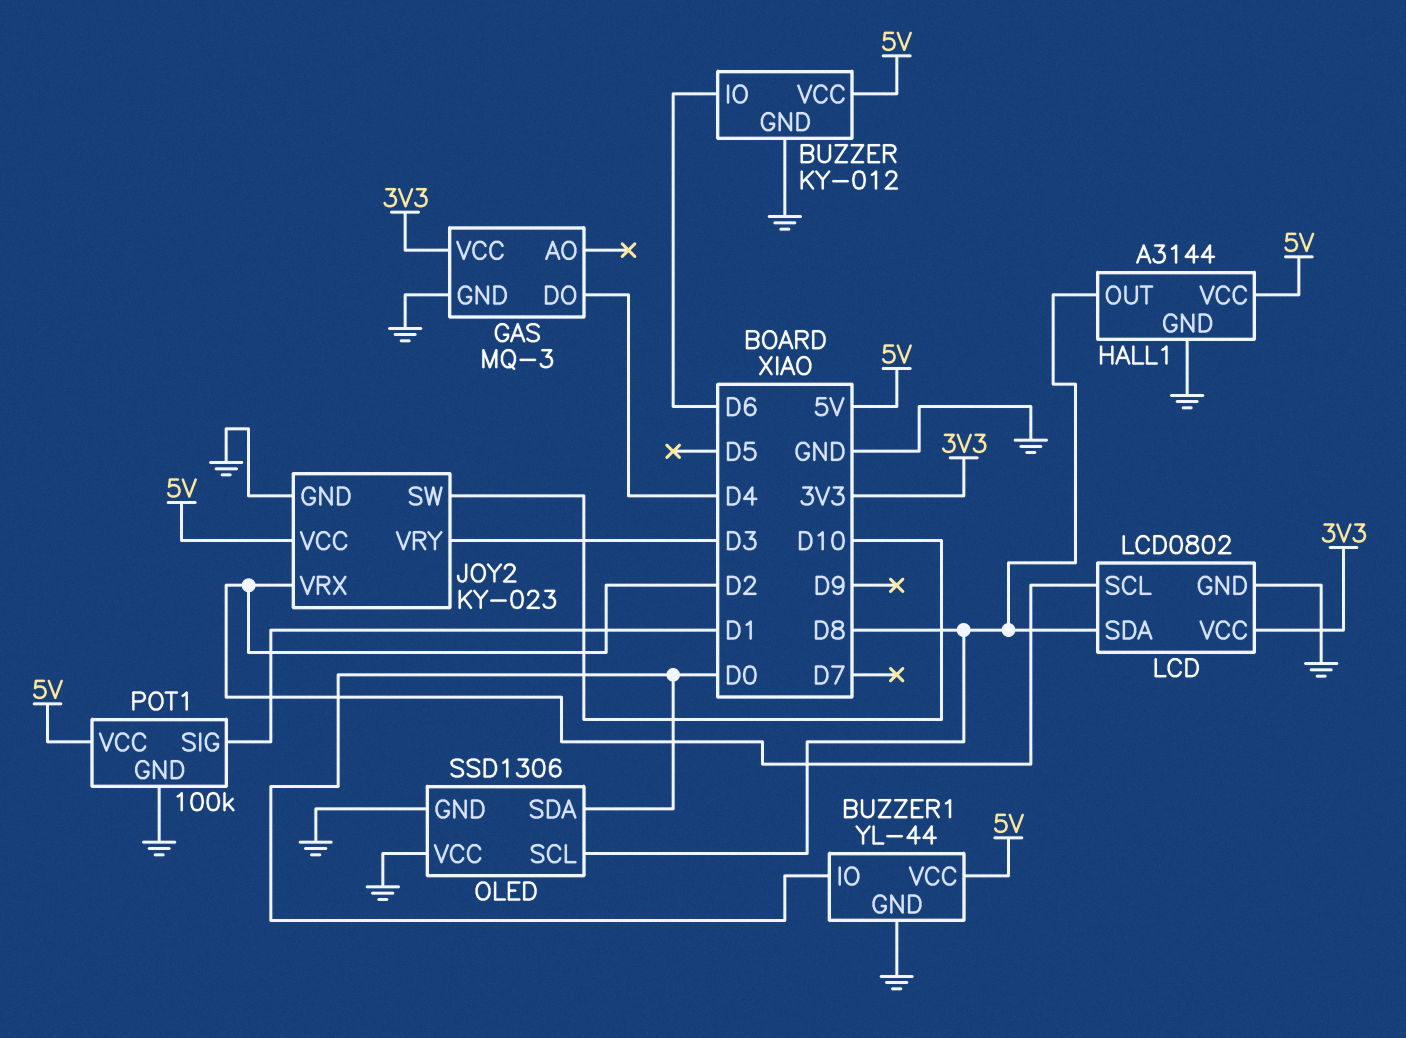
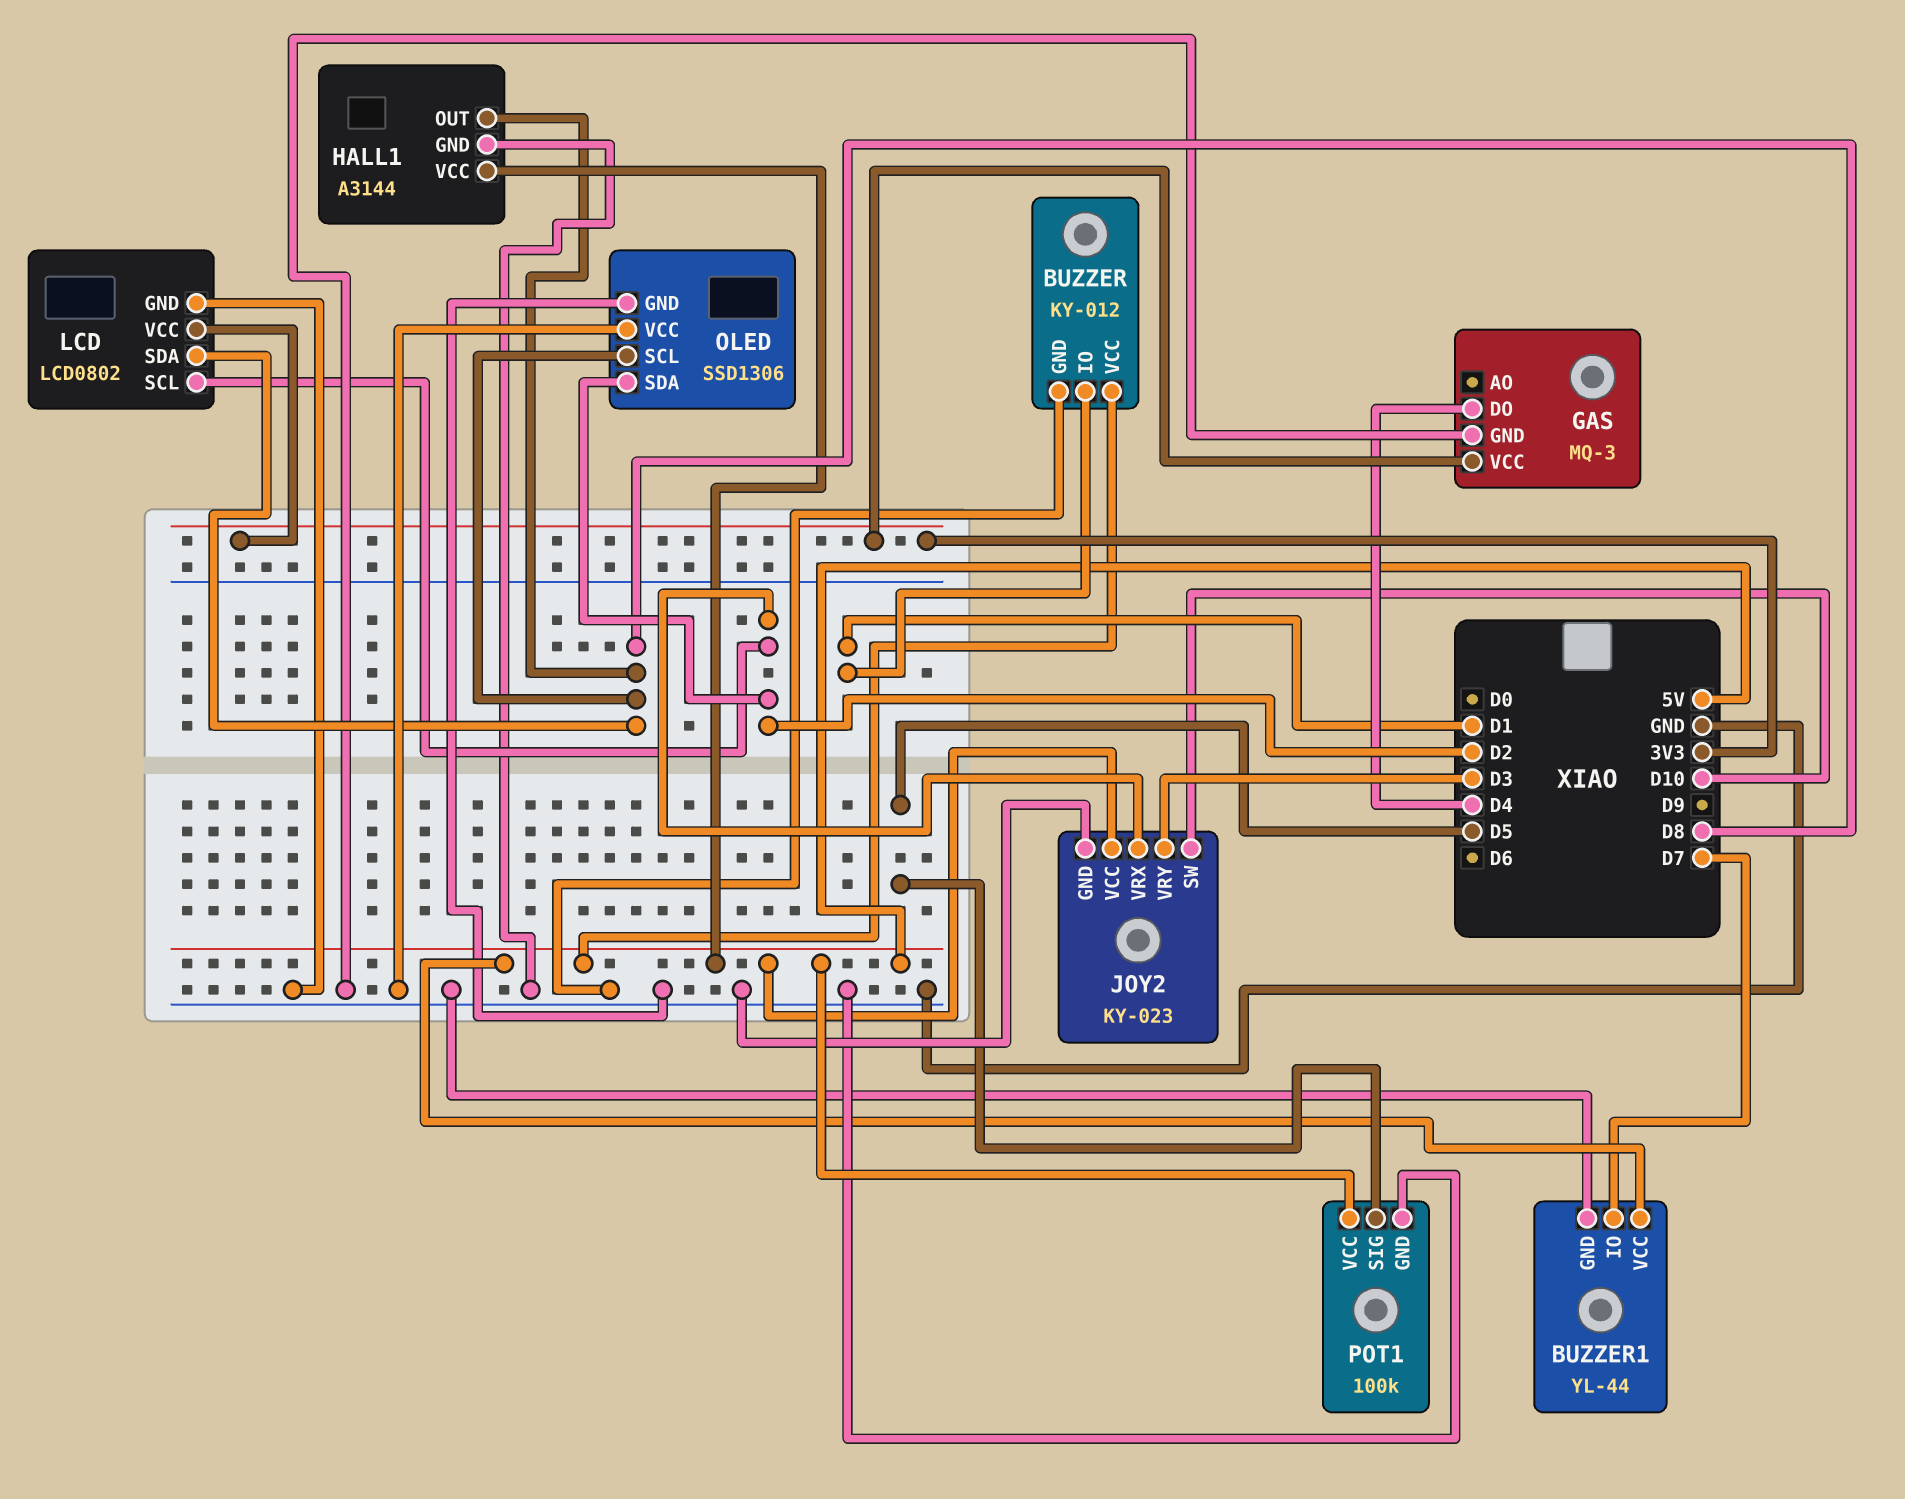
BUZZER pin IO: D6 -> D1
BUZZER1 pin IO: D0 -> D7
OLED pin SDA: D0 -> D2
POT1 pin SIG: D1 -> D5

